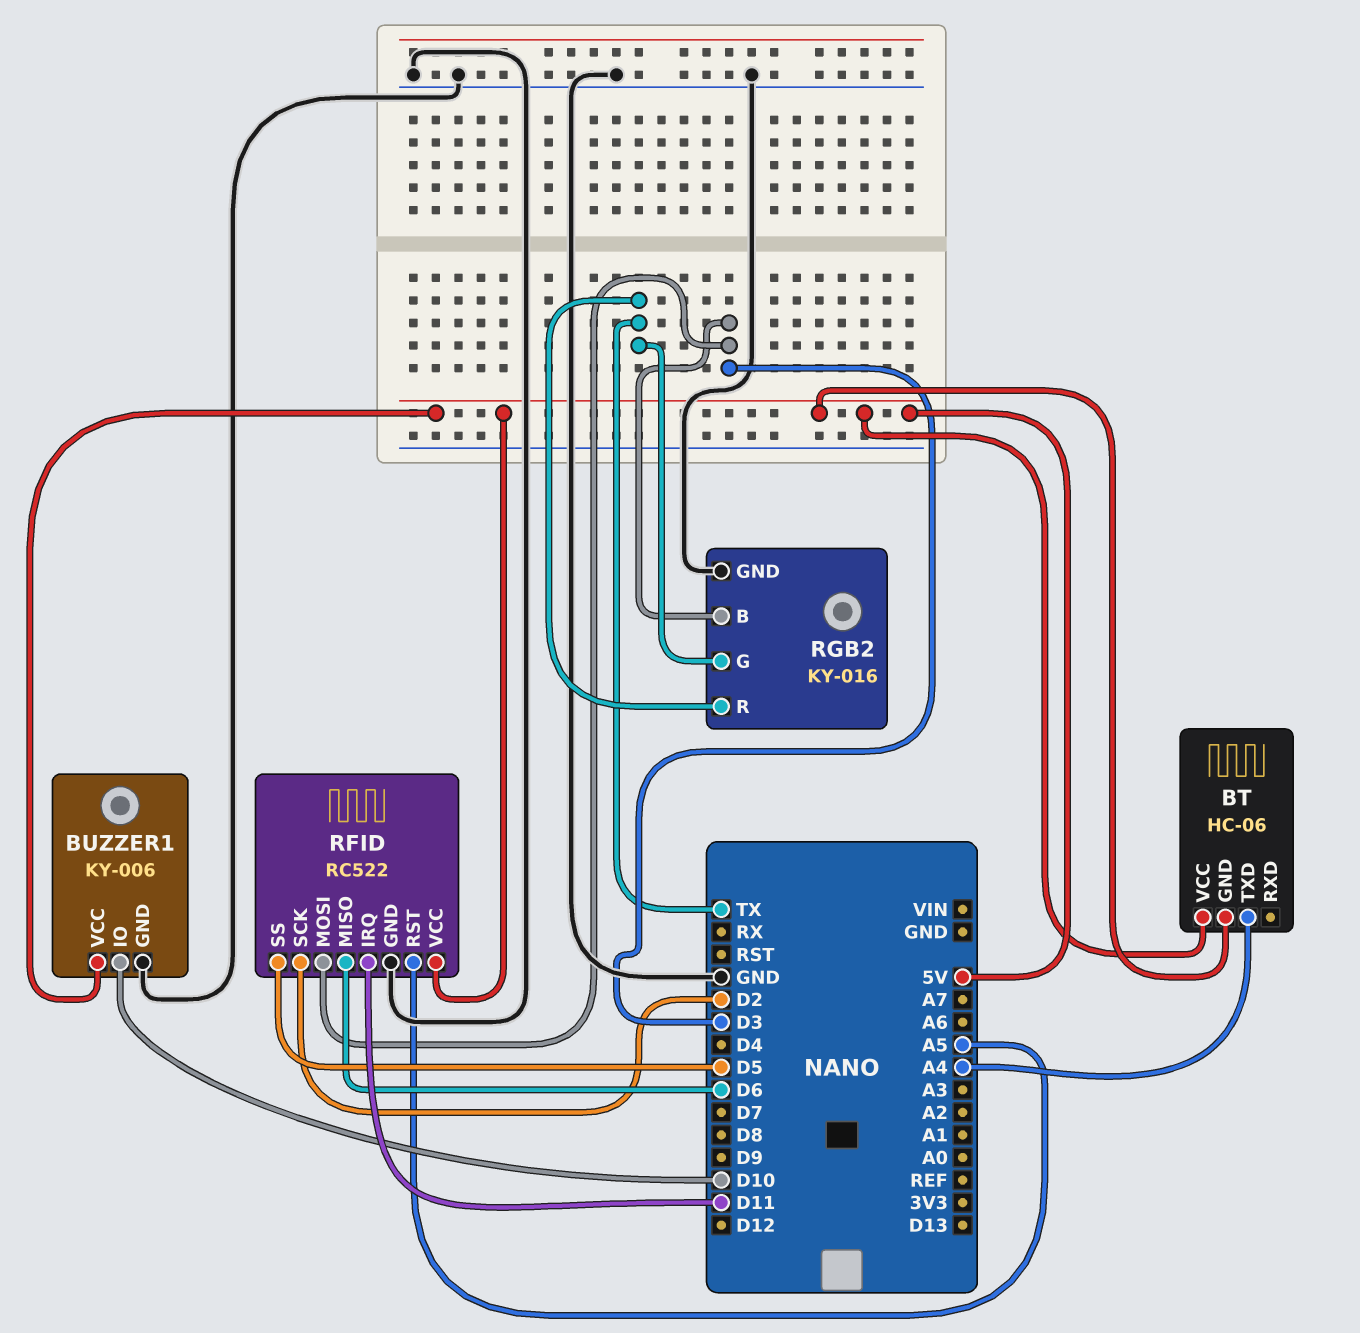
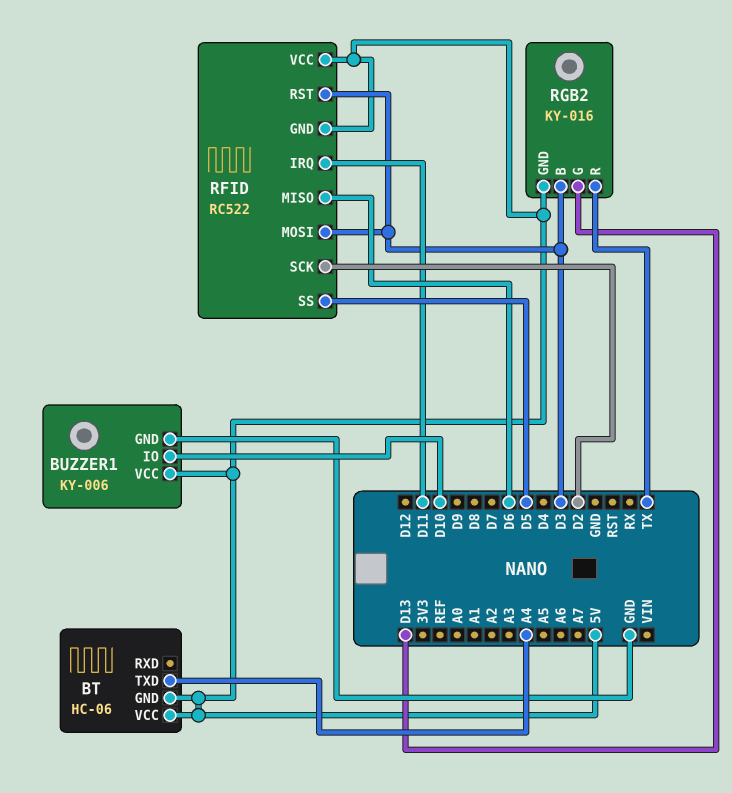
RFID pin GND: GND -> 5V
RFID pin RST: A5 -> D3
RGB2 pin G: TX -> D13
RGB2 pin GND: GND -> 5V

